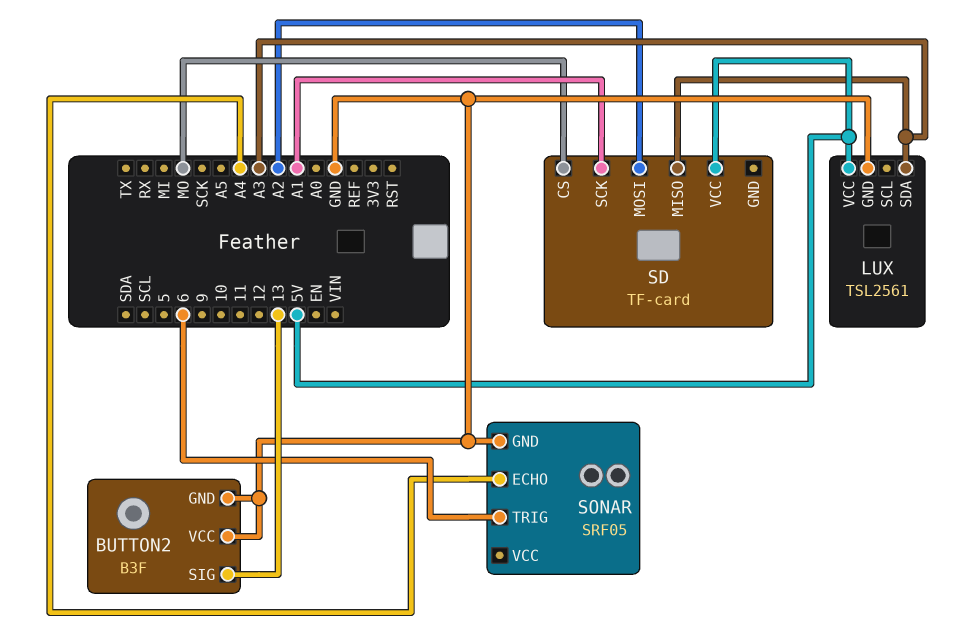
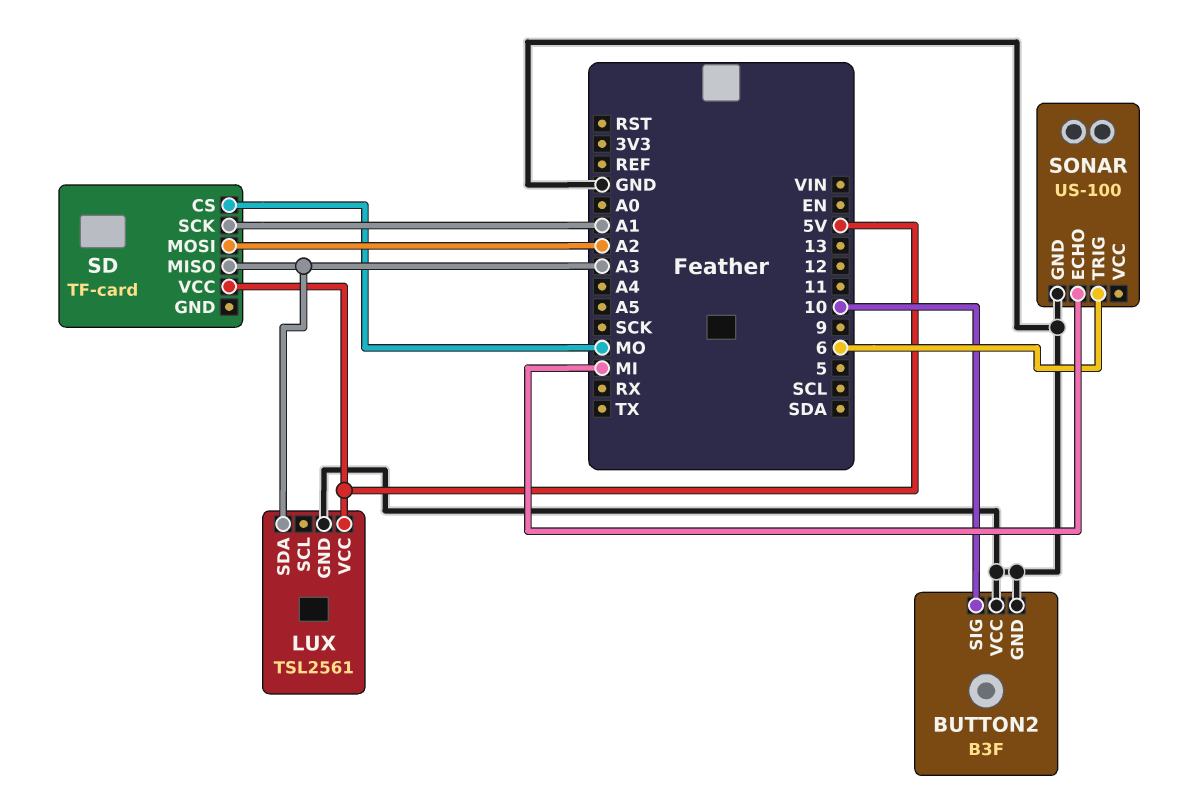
BUTTON2 pin SIG: 13 -> 10
SONAR: SRF05 -> US-100
SONAR pin ECHO: A4 -> MI

